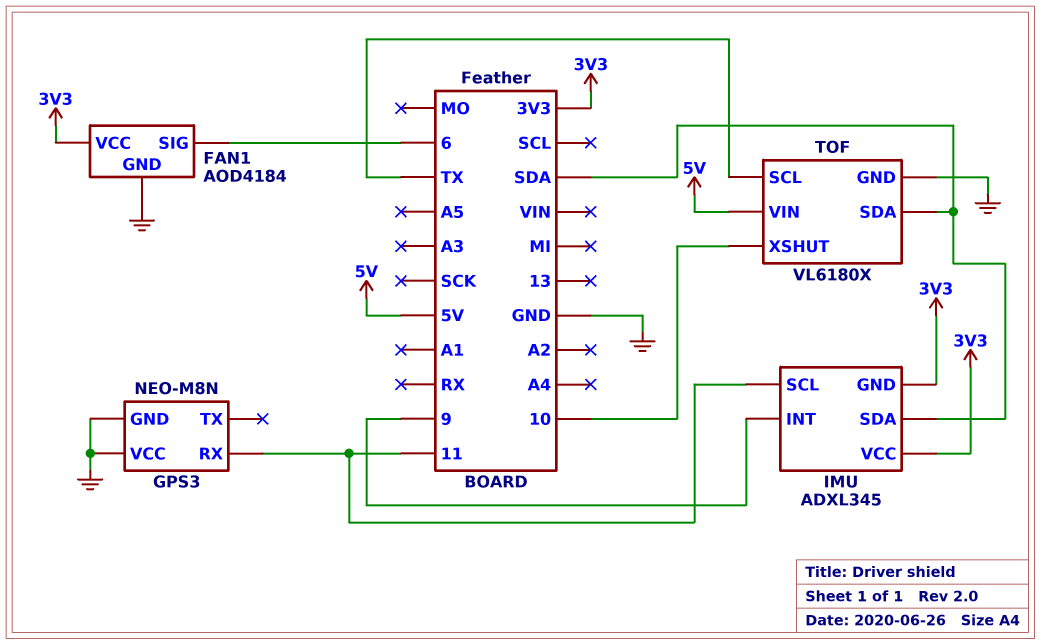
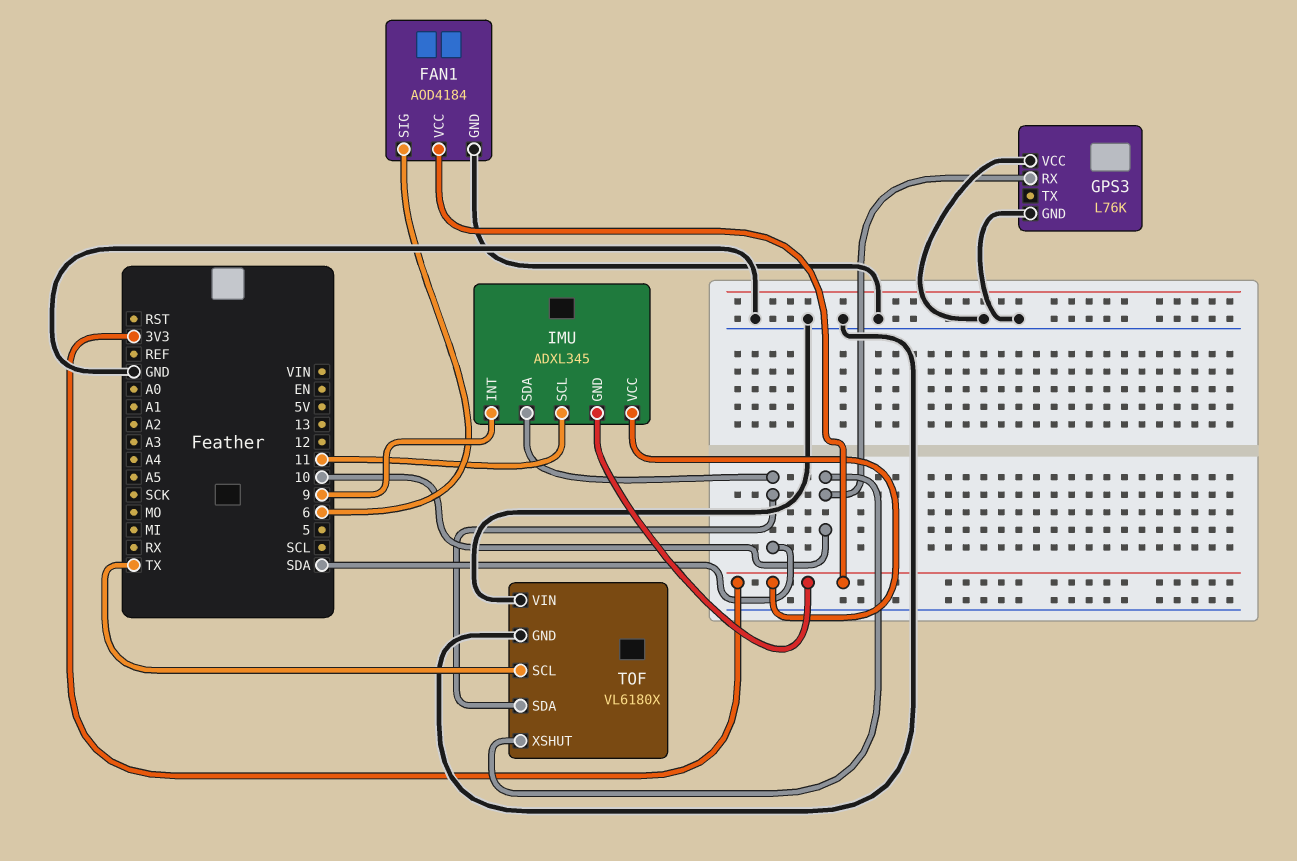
GPS3: NEO-M8N -> L76K
GPS3 pin RX: 11 -> 10
TOF pin VIN: 5V -> GND

